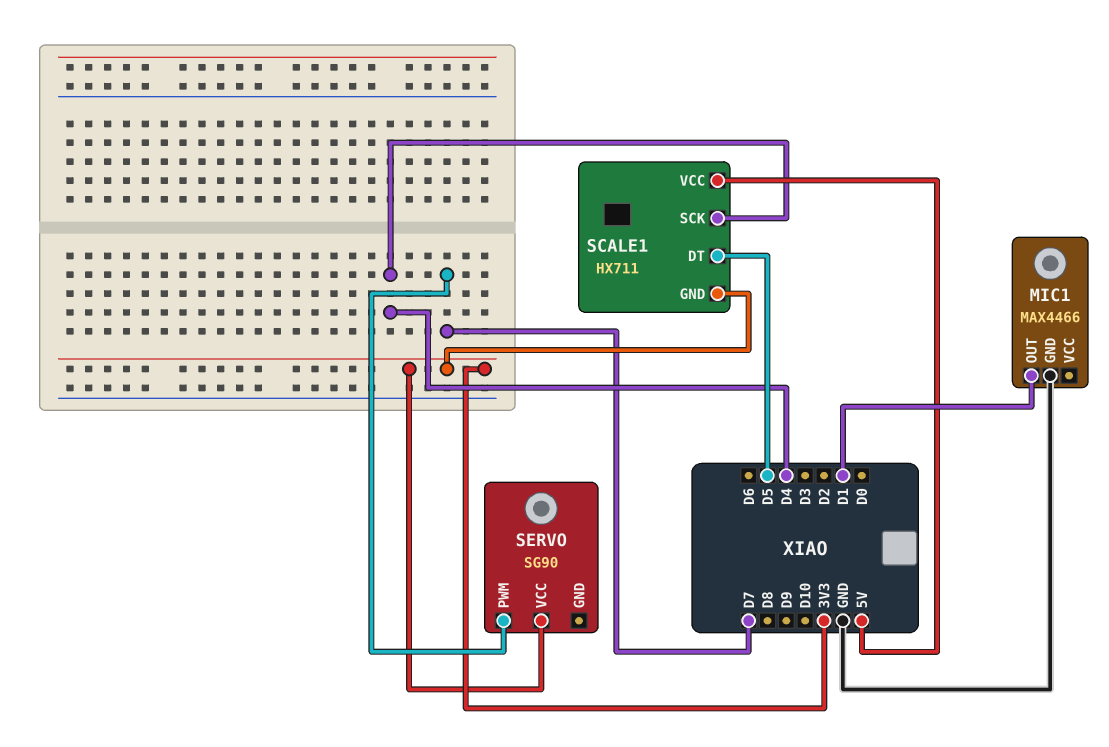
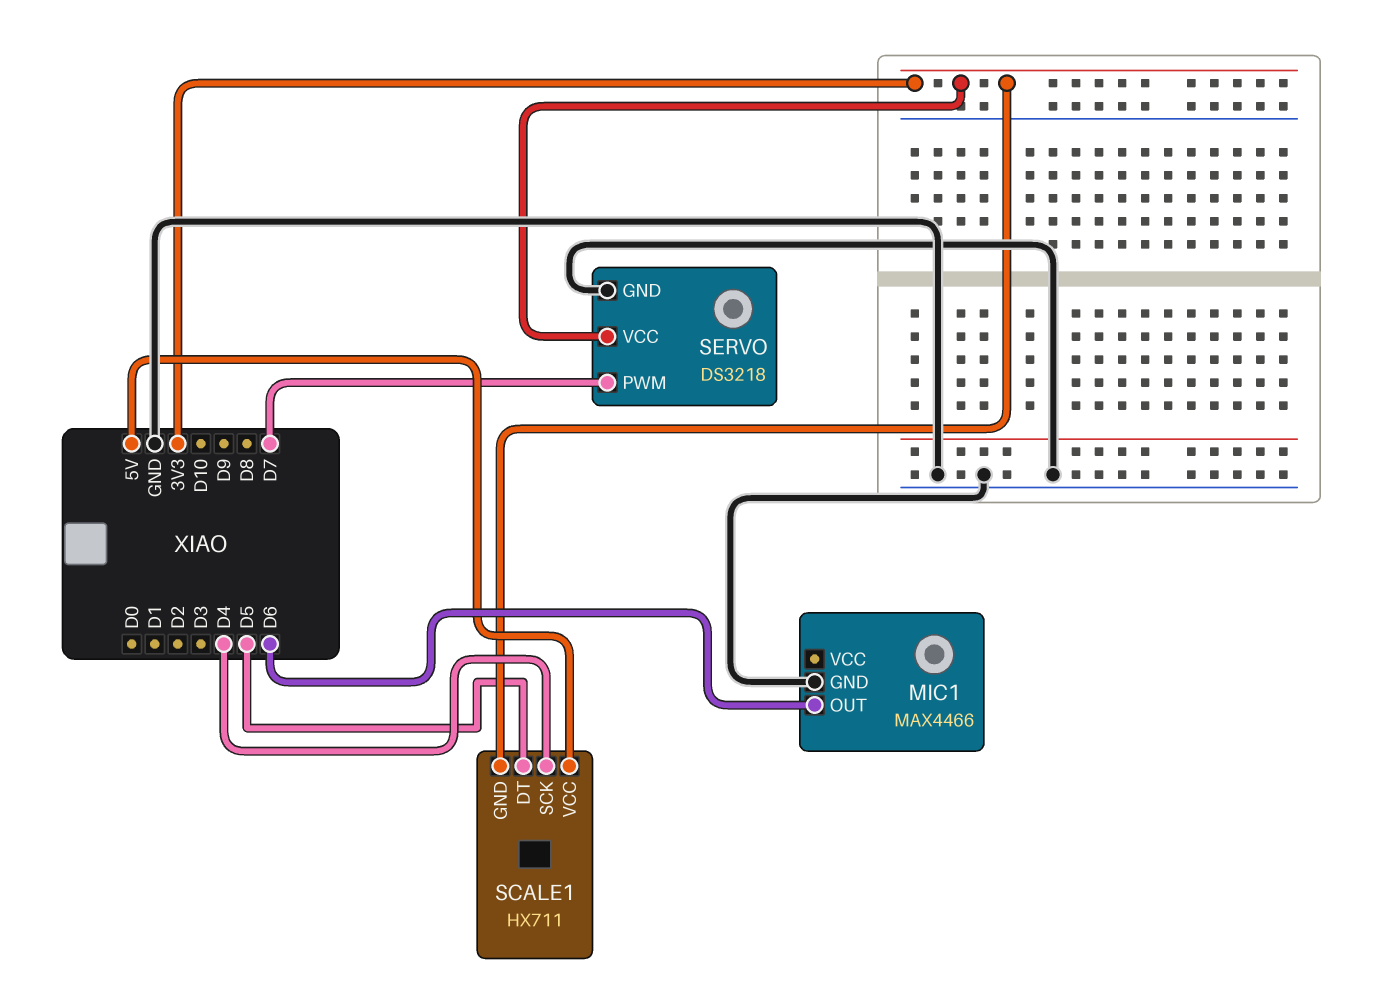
MIC1 pin OUT: D1 -> D6
SERVO: SG90 -> DS3218
SERVO pin GND: none -> GND

